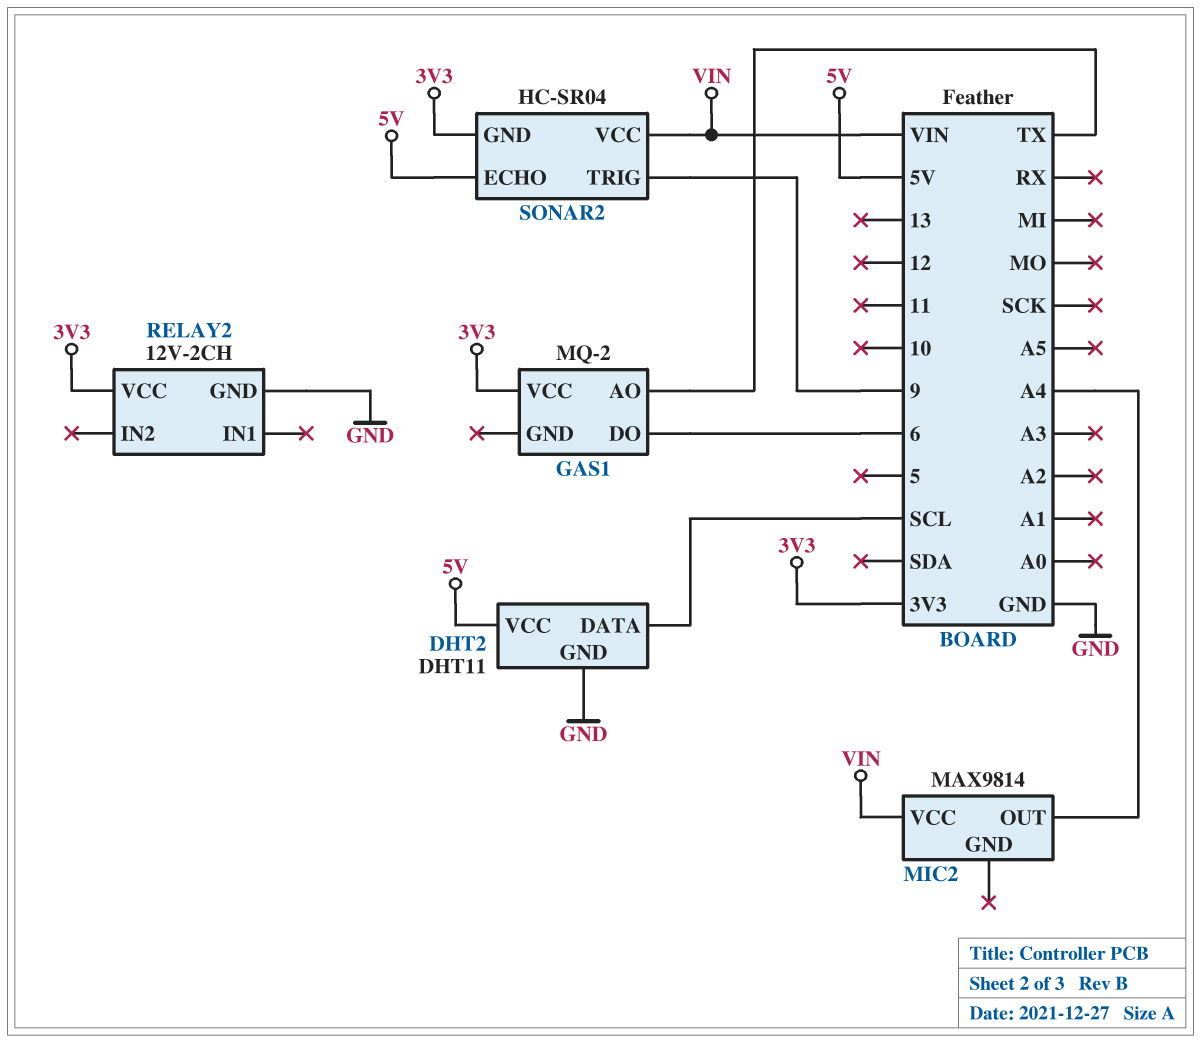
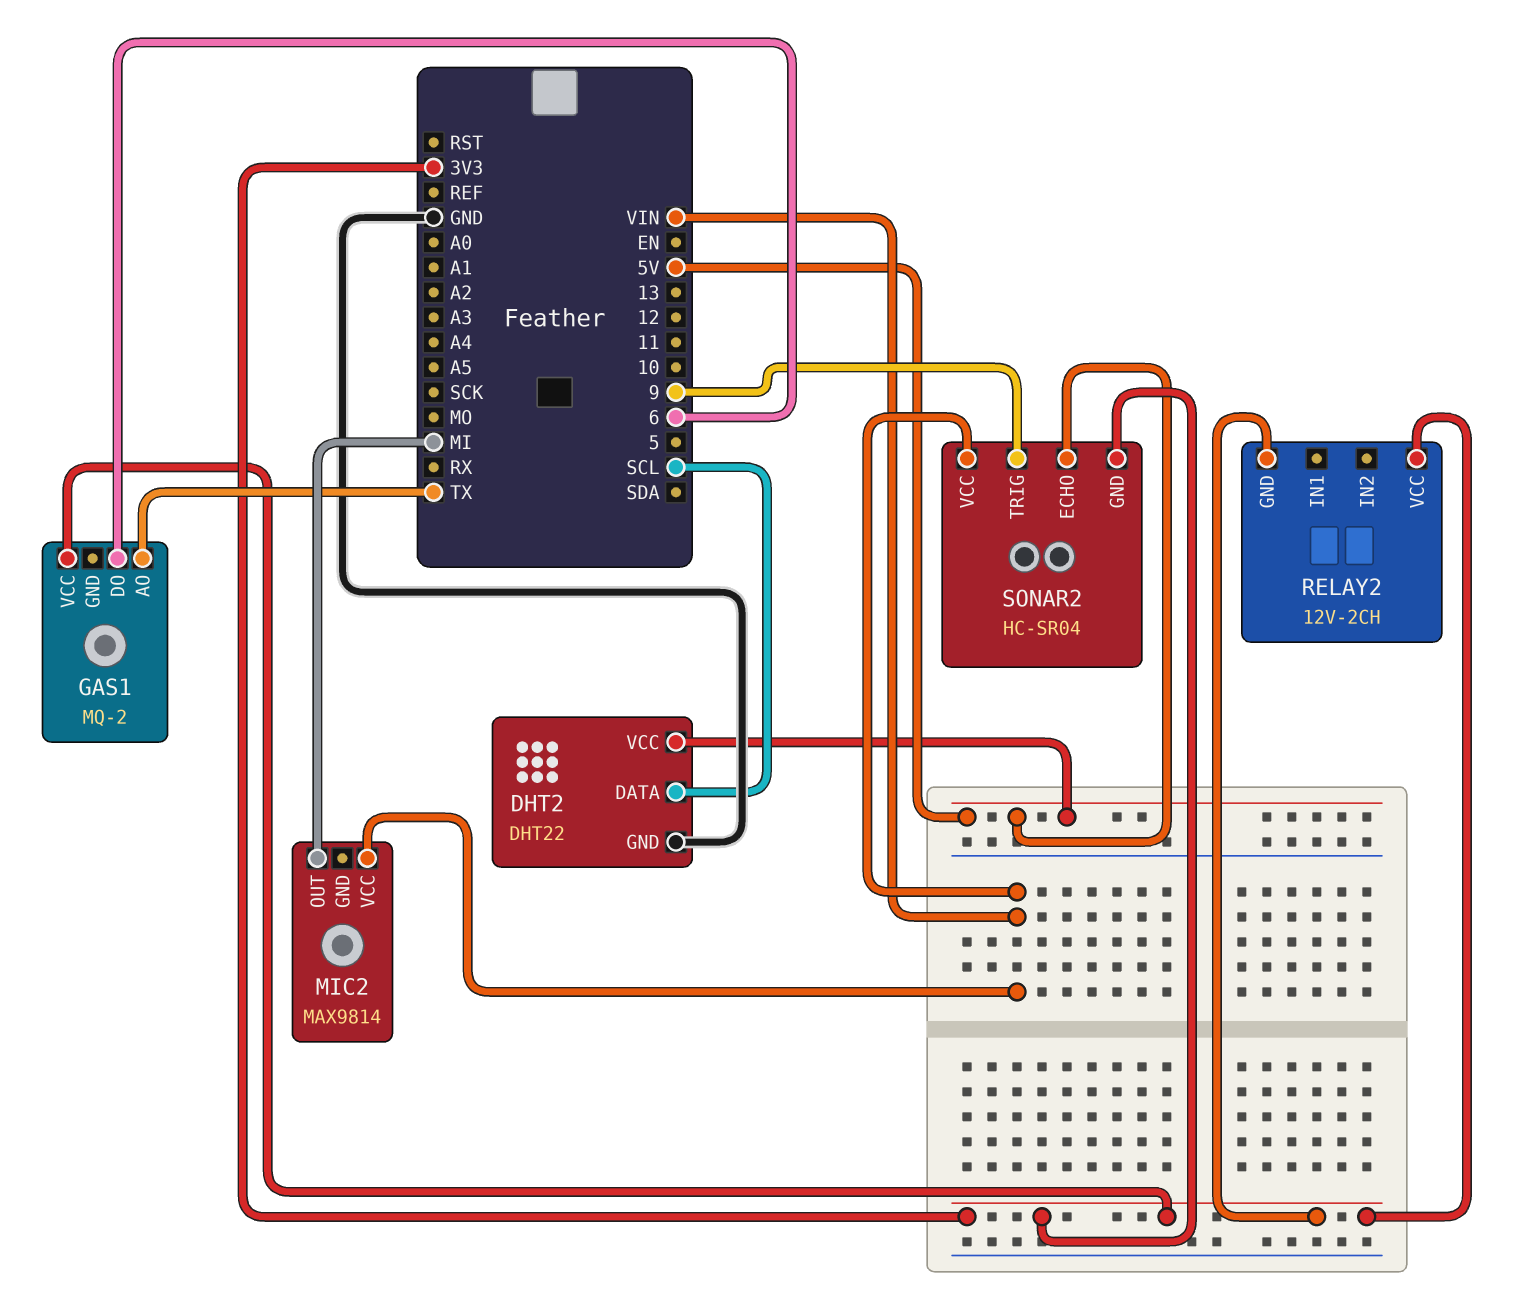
DHT2: DHT11 -> DHT22
MIC2 pin OUT: A4 -> MI
RELAY2 pin GND: GND -> 3V3

